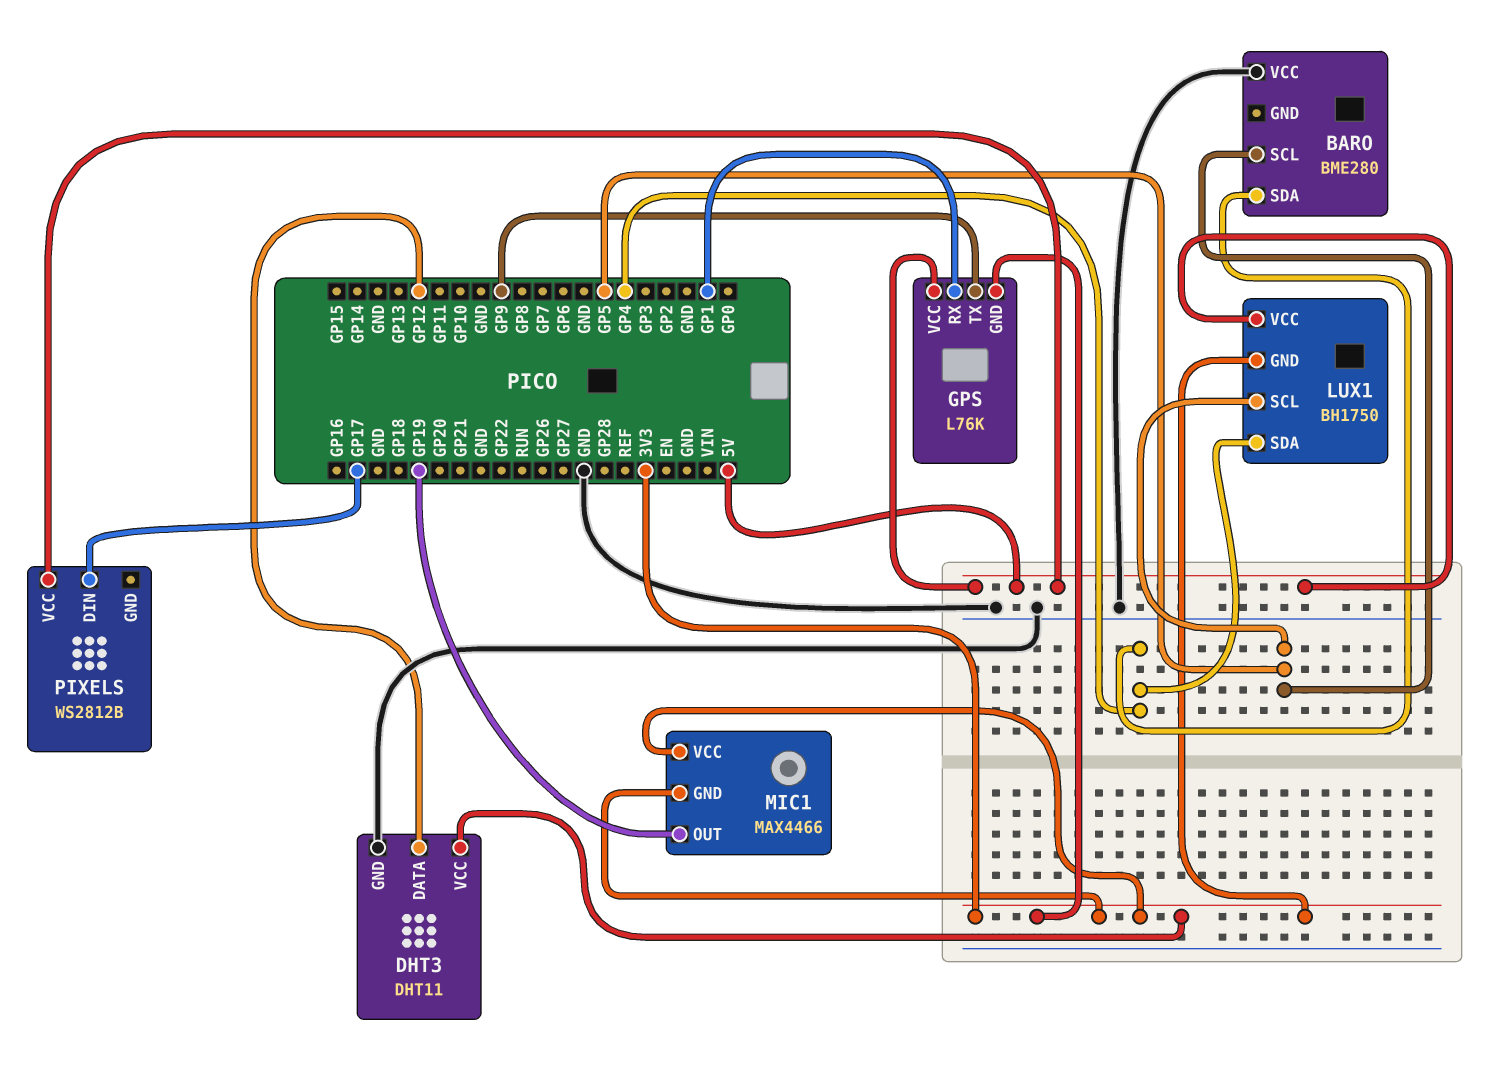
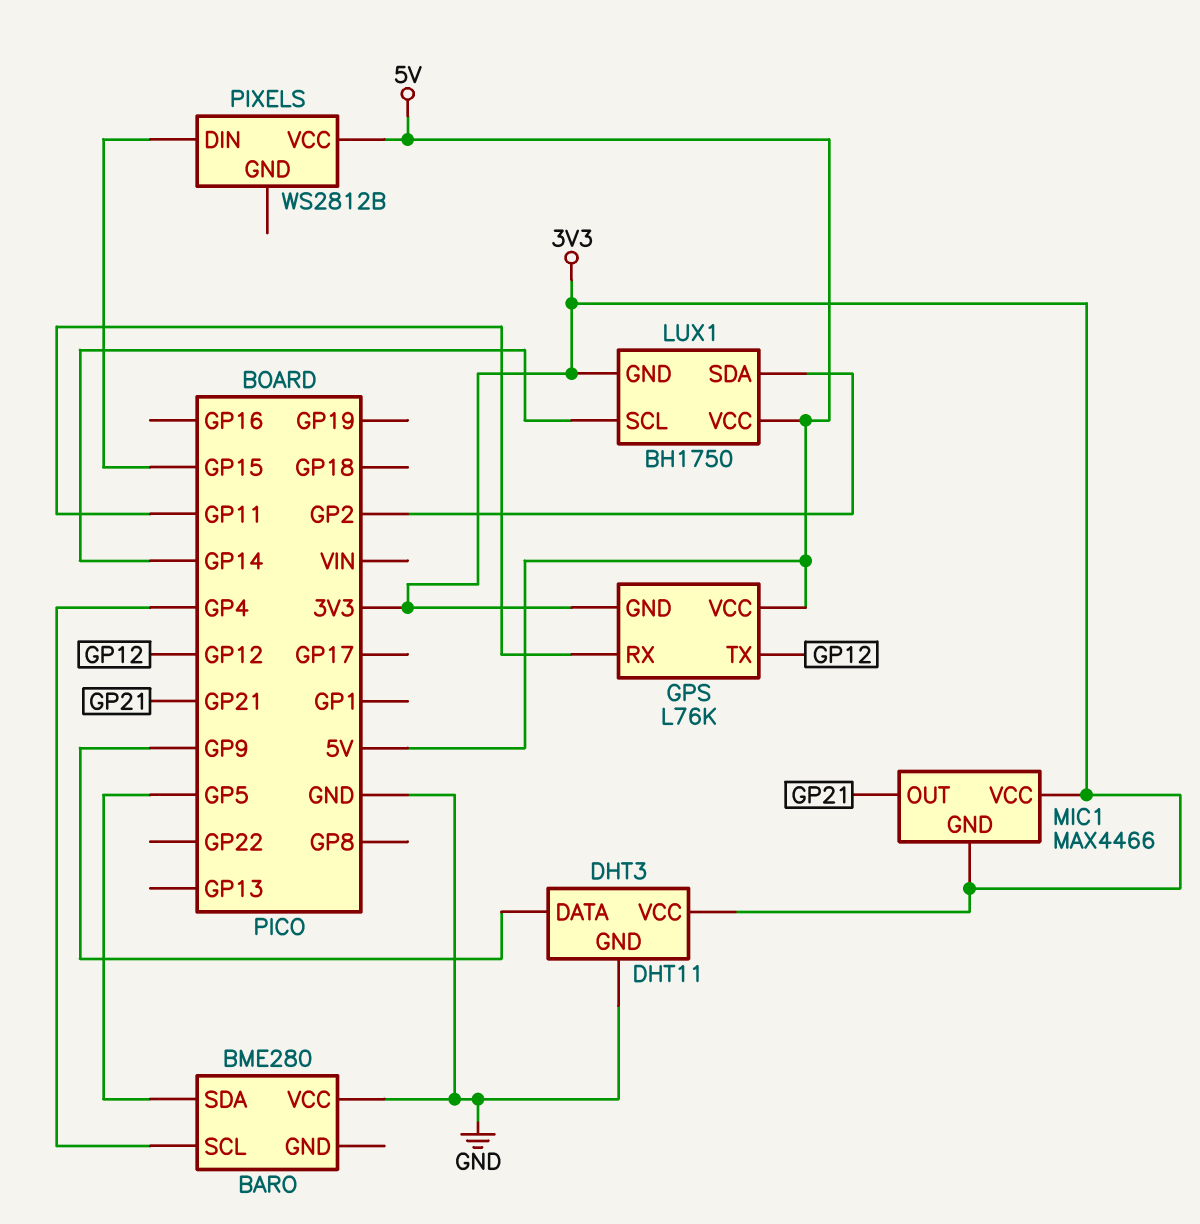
BARO pin SCL: GP5 -> GP4
BARO pin SDA: GP4 -> GP5
DHT3 pin DATA: GP12 -> GP9
GPS pin RX: GP1 -> GP11
GPS pin TX: GP9 -> GP12
LUX1 pin SCL: GP5 -> GP14
LUX1 pin SDA: GP4 -> GP2
MIC1 pin OUT: GP19 -> GP21
PIXELS pin DIN: GP17 -> GP15

